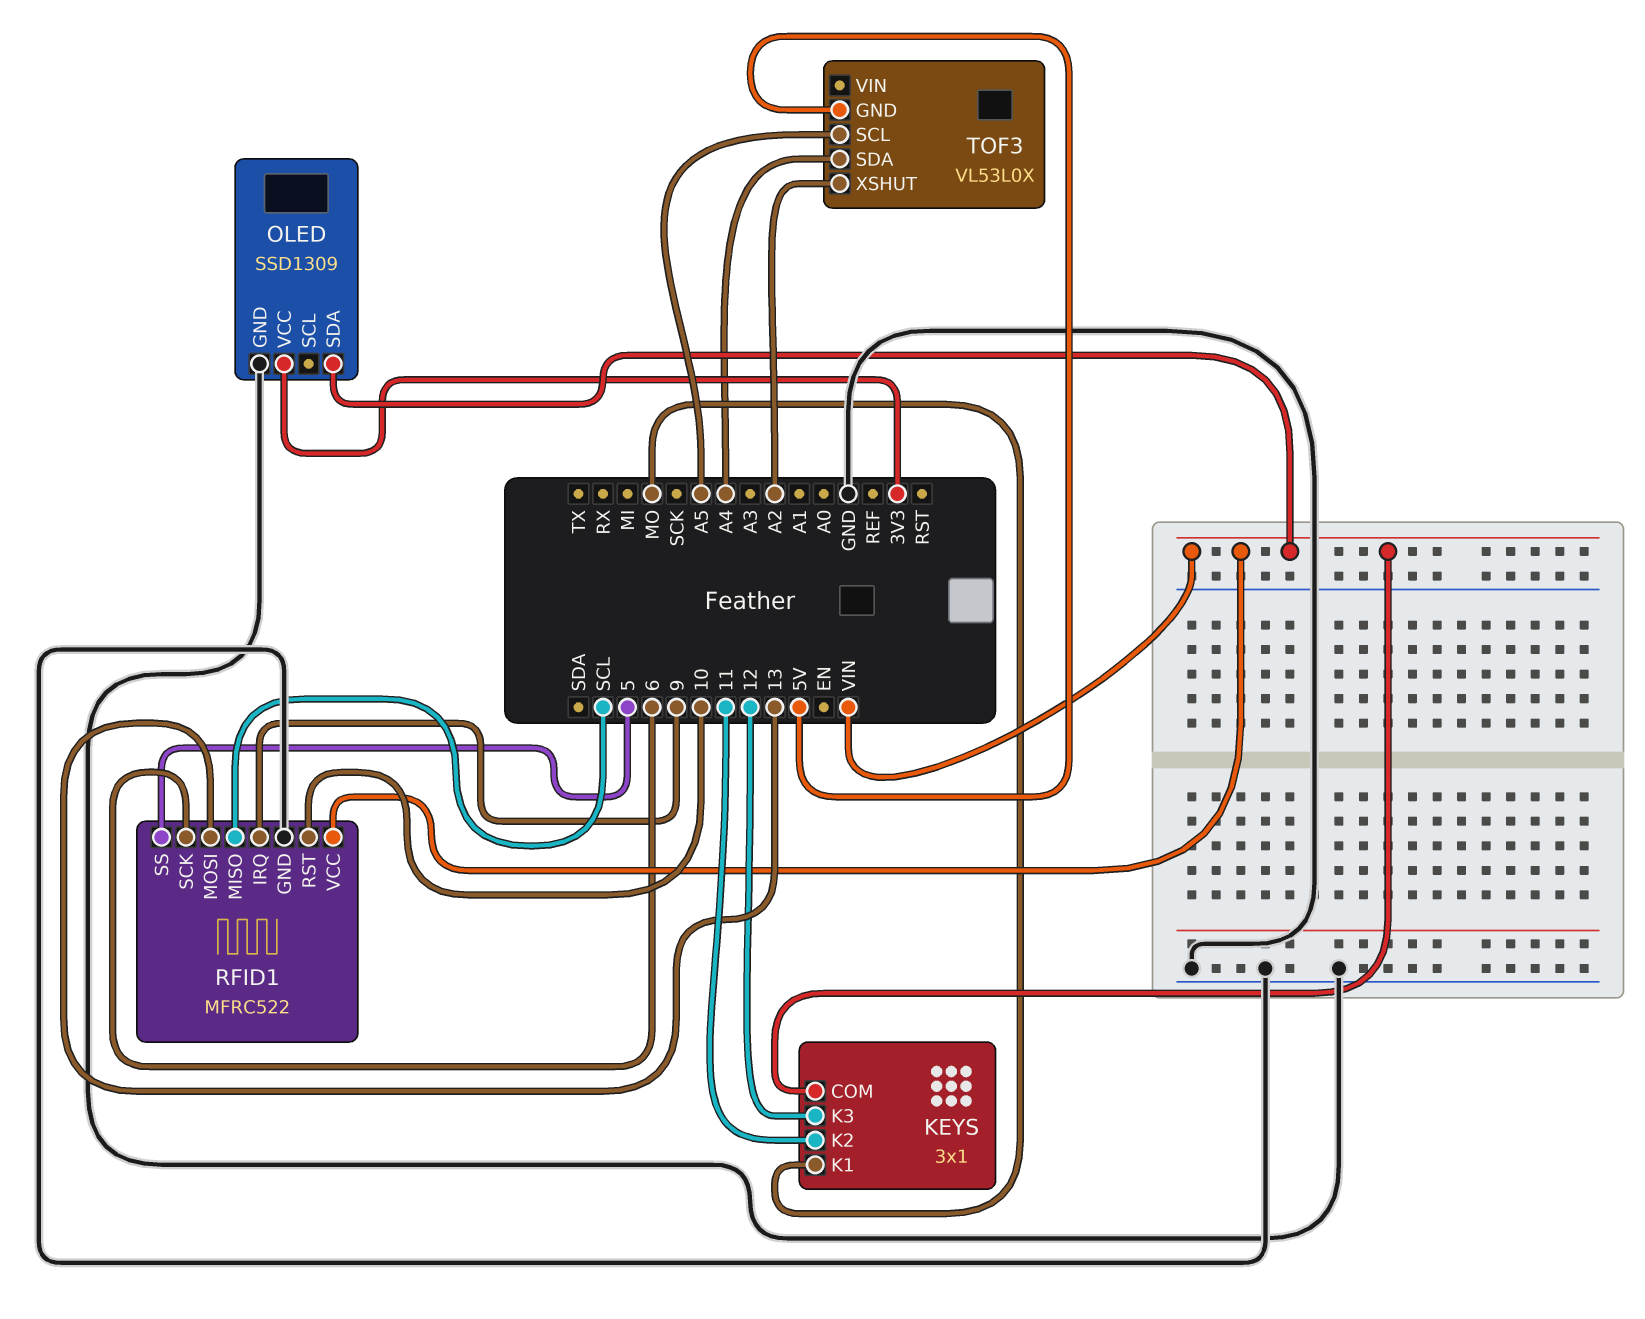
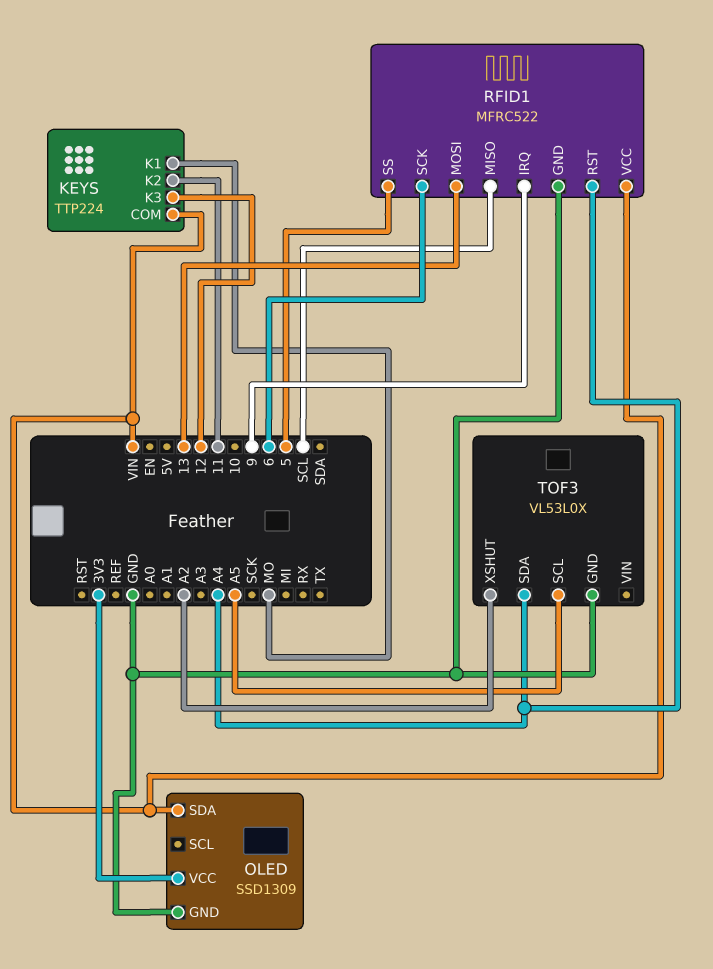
KEYS: 3x1 -> TTP224
RFID1 pin RST: 10 -> A4
TOF3 pin GND: 5V -> GND

